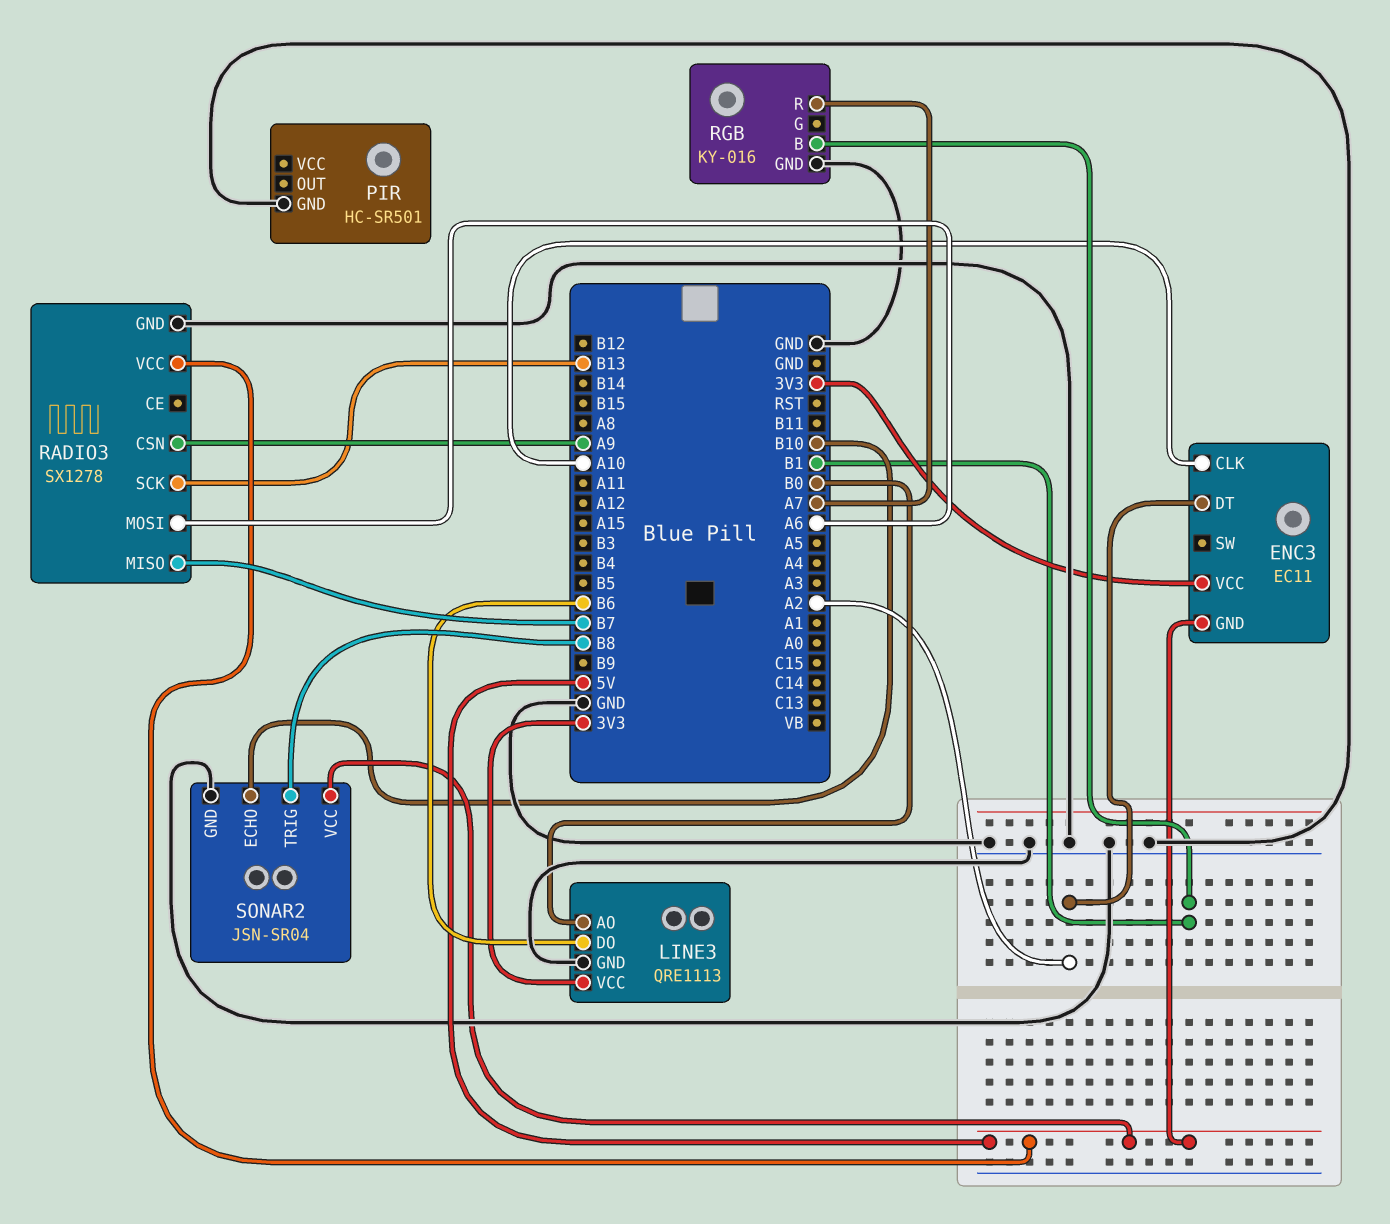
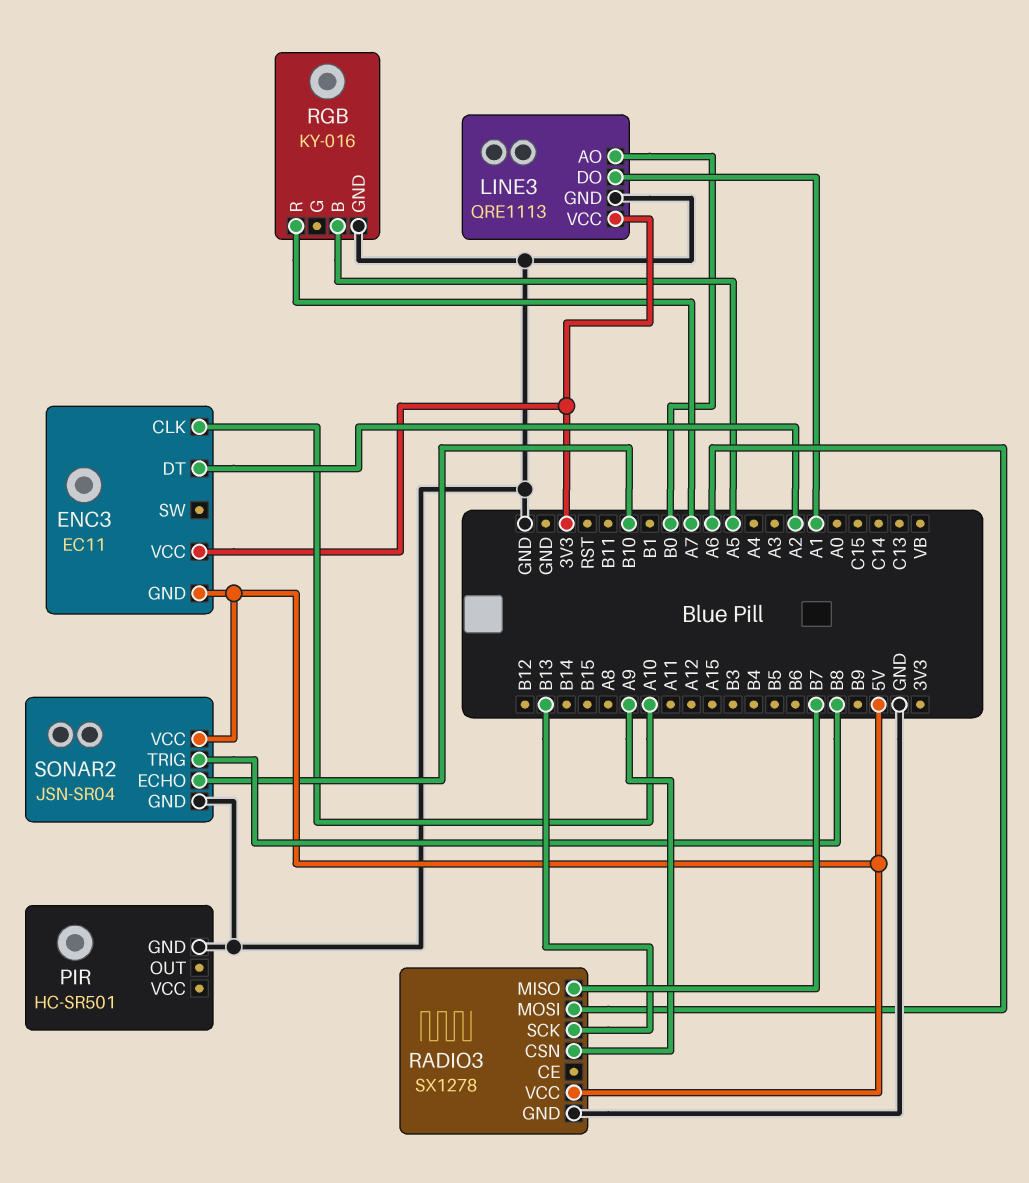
LINE3 pin DO: B6 -> A1
RGB pin B: B1 -> A5

